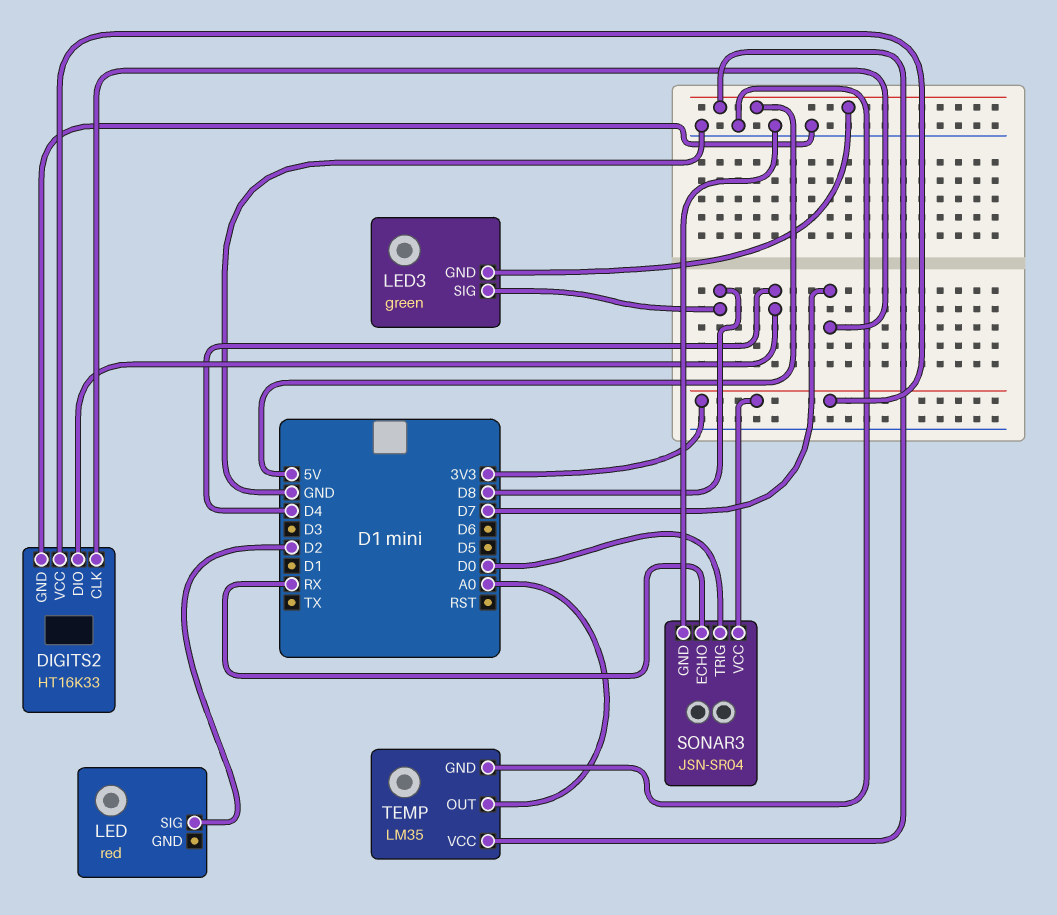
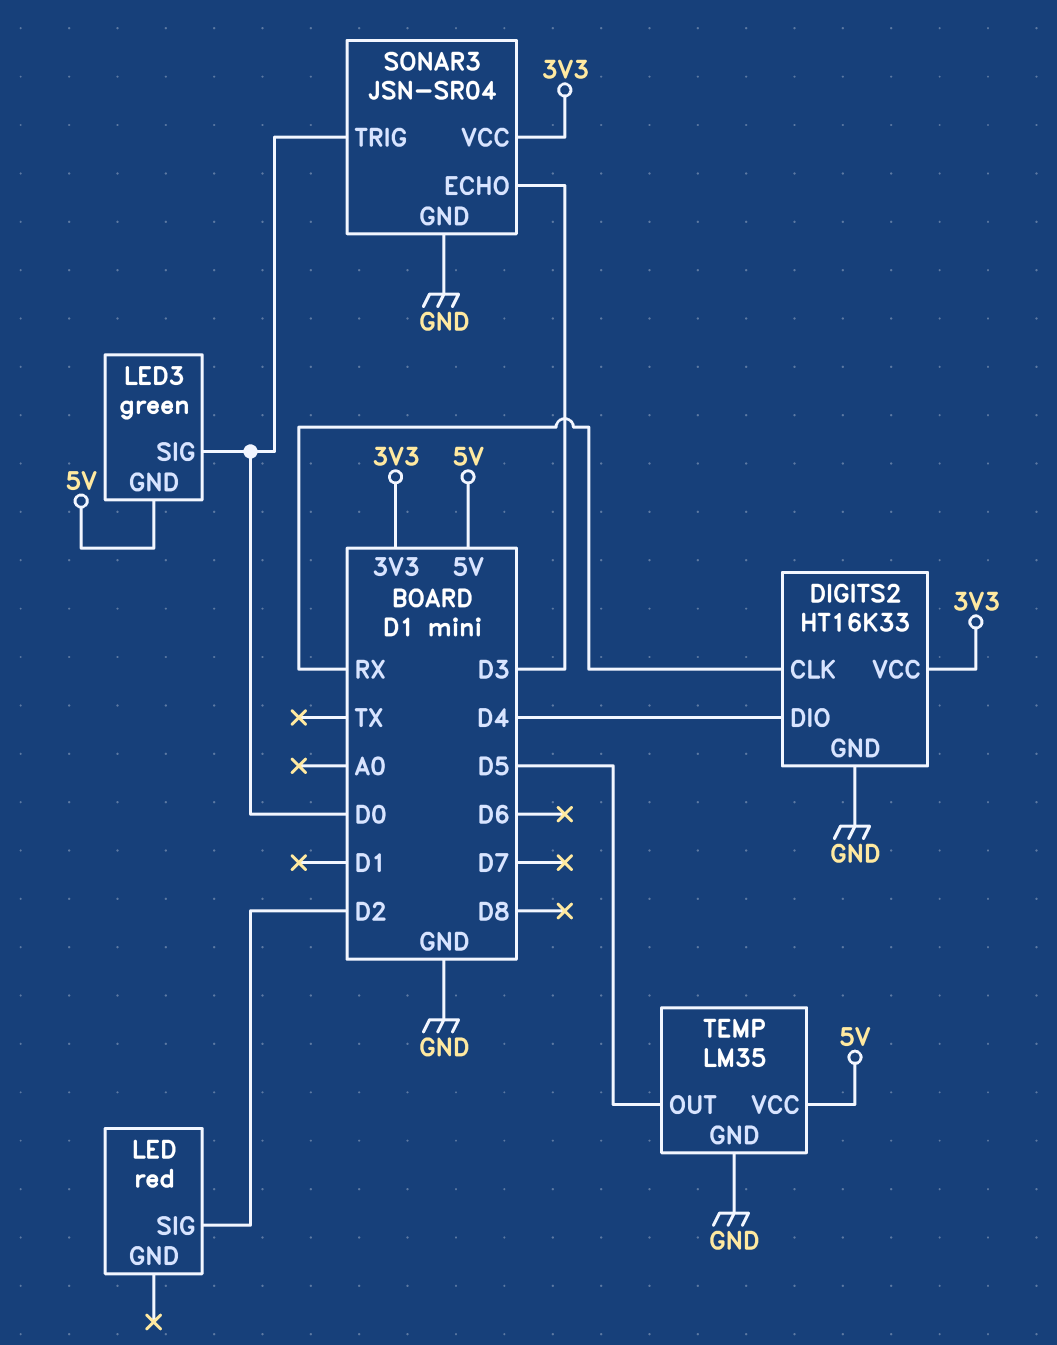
DIGITS2 pin CLK: D7 -> RX
LED3 pin SIG: D8 -> D0
SONAR3 pin ECHO: RX -> D3
TEMP pin OUT: A0 -> D5

